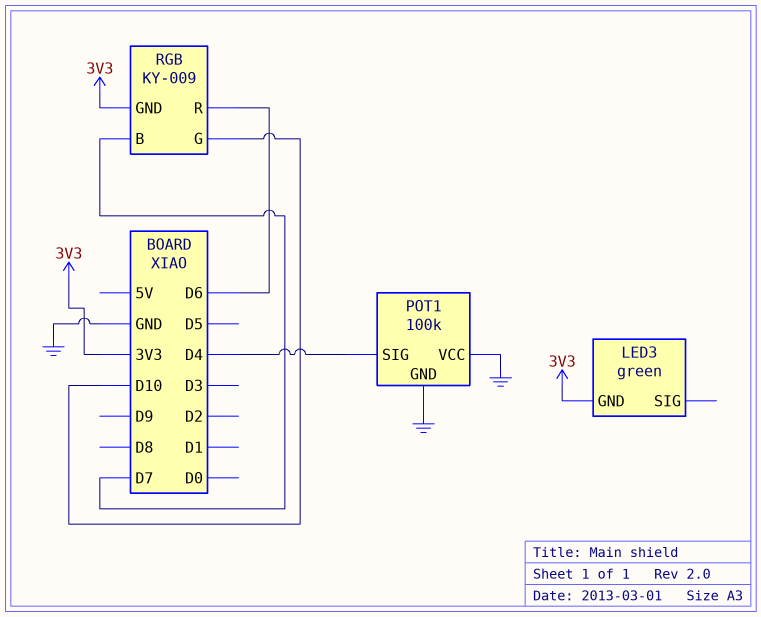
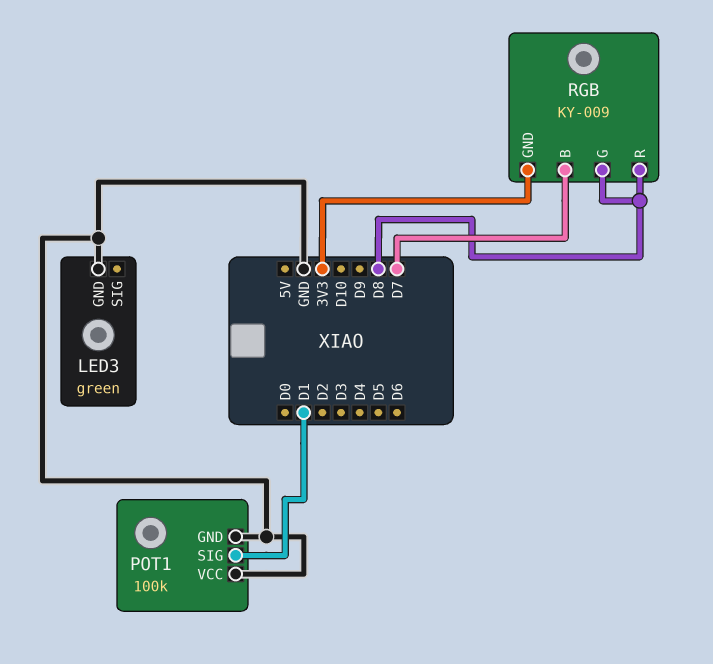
LED3 pin GND: 3V3 -> GND
POT1 pin SIG: D4 -> D1
RGB pin G: D10 -> D8
RGB pin R: D6 -> D8

